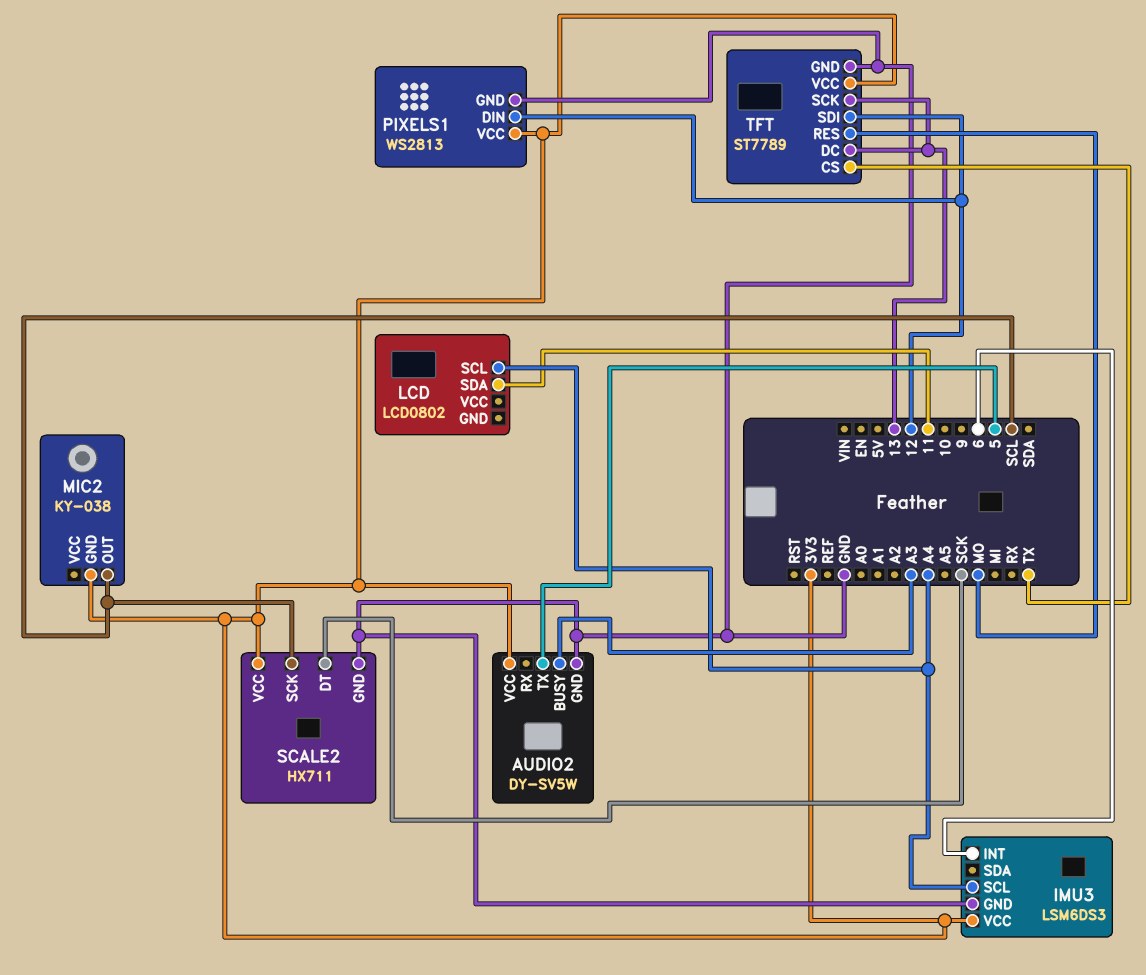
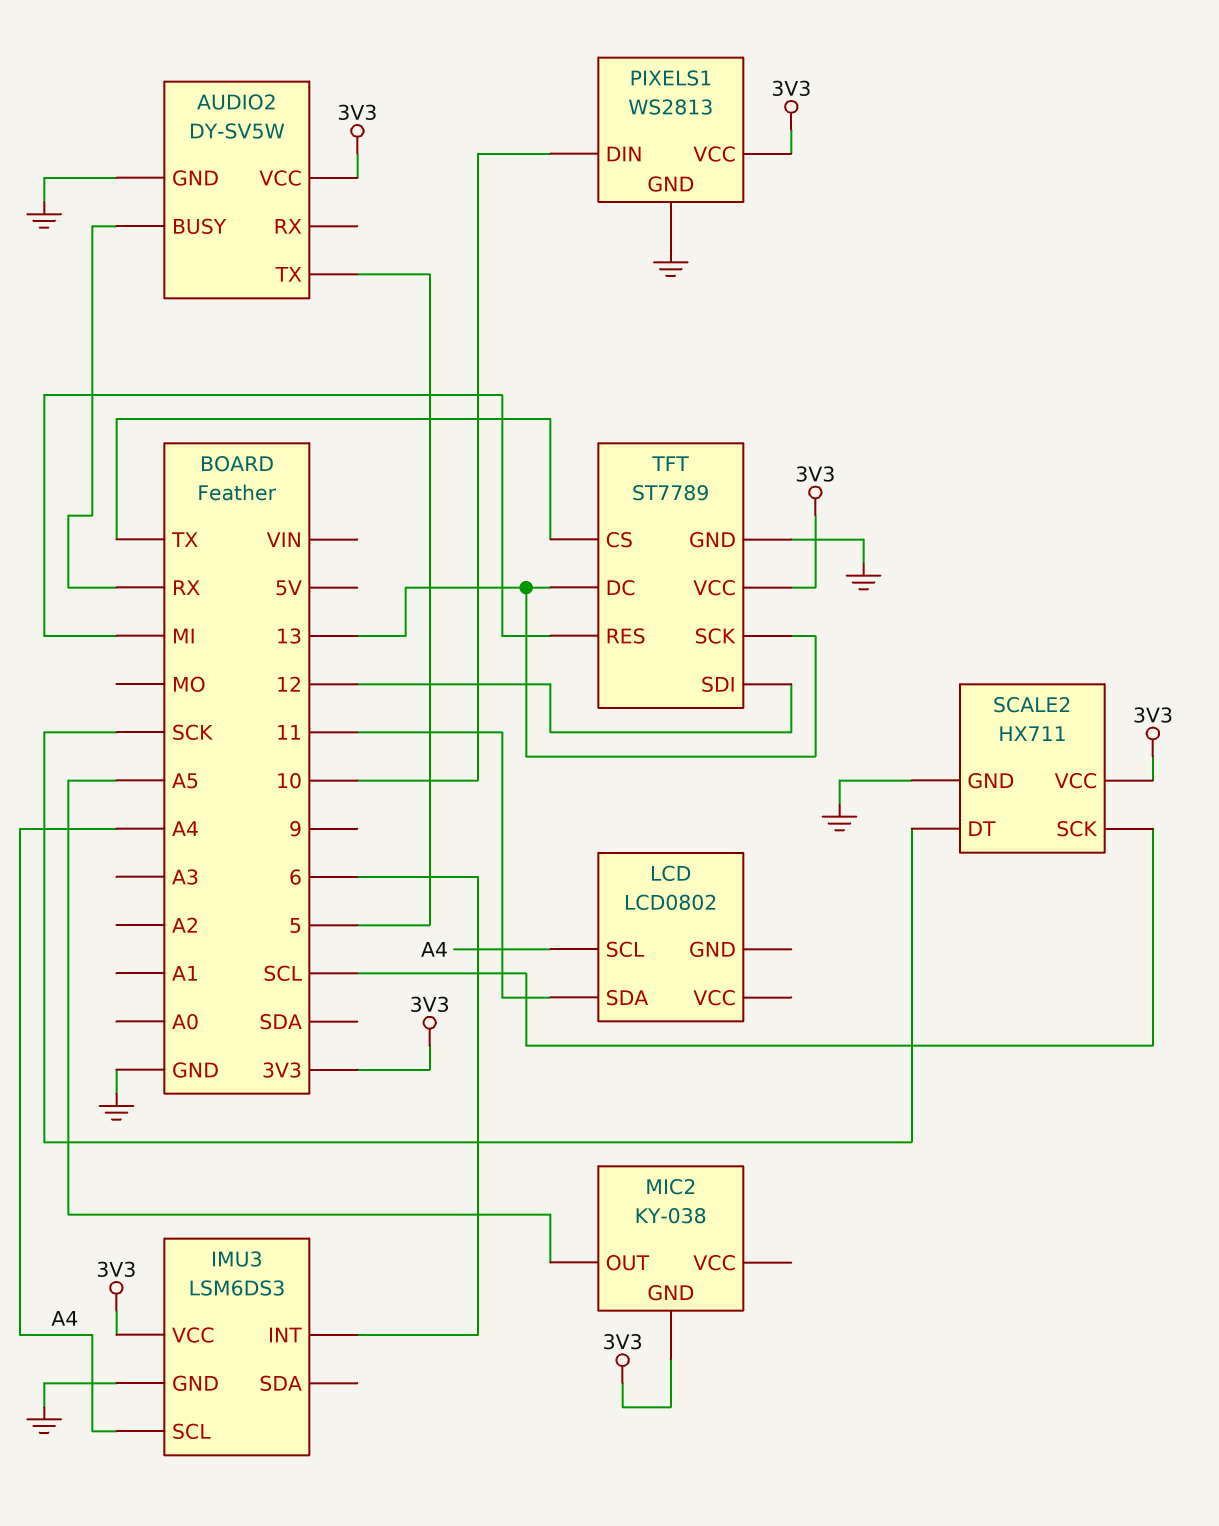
AUDIO2 pin BUSY: A3 -> RX
MIC2 pin OUT: SCL -> A5
PIXELS1 pin DIN: 12 -> 10
TFT pin RES: MO -> MI

